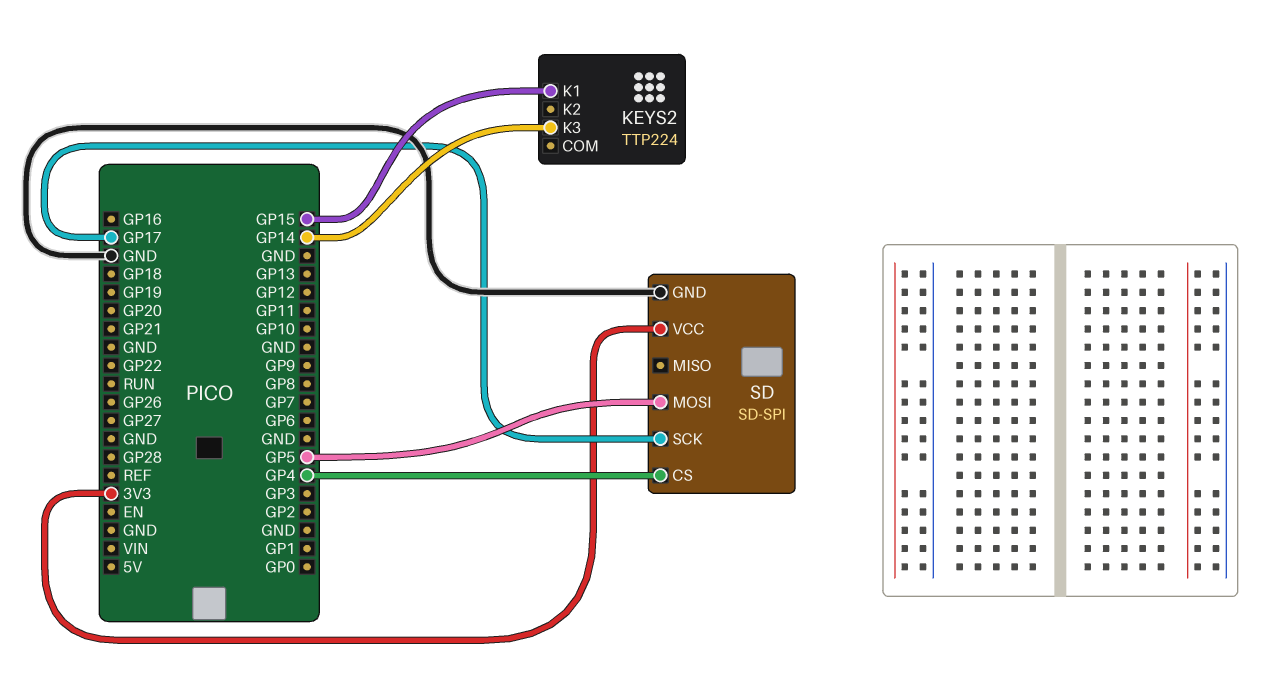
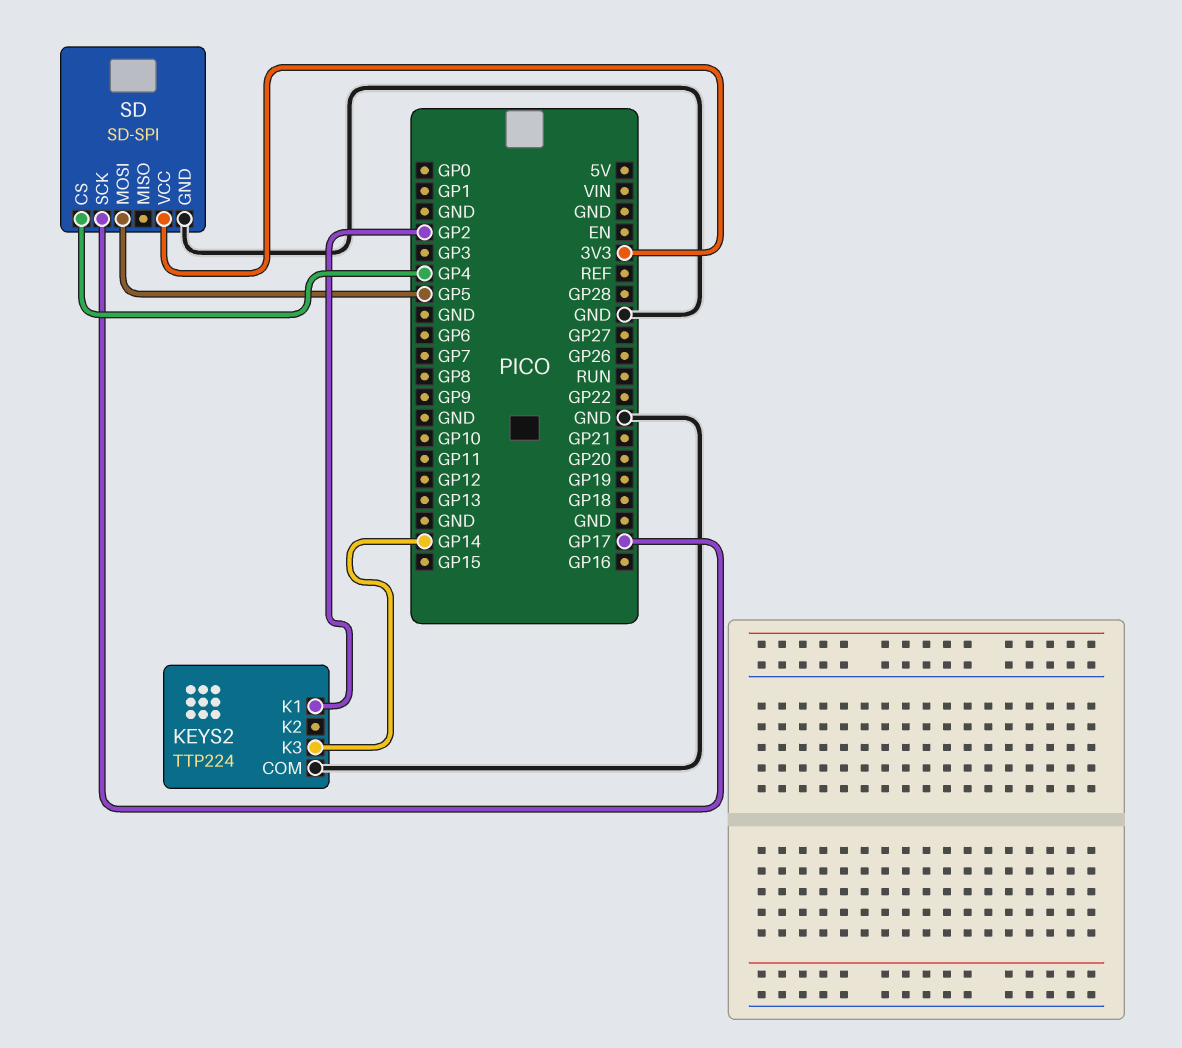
KEYS2 pin COM: none -> GND
KEYS2 pin K1: GP15 -> GP2

